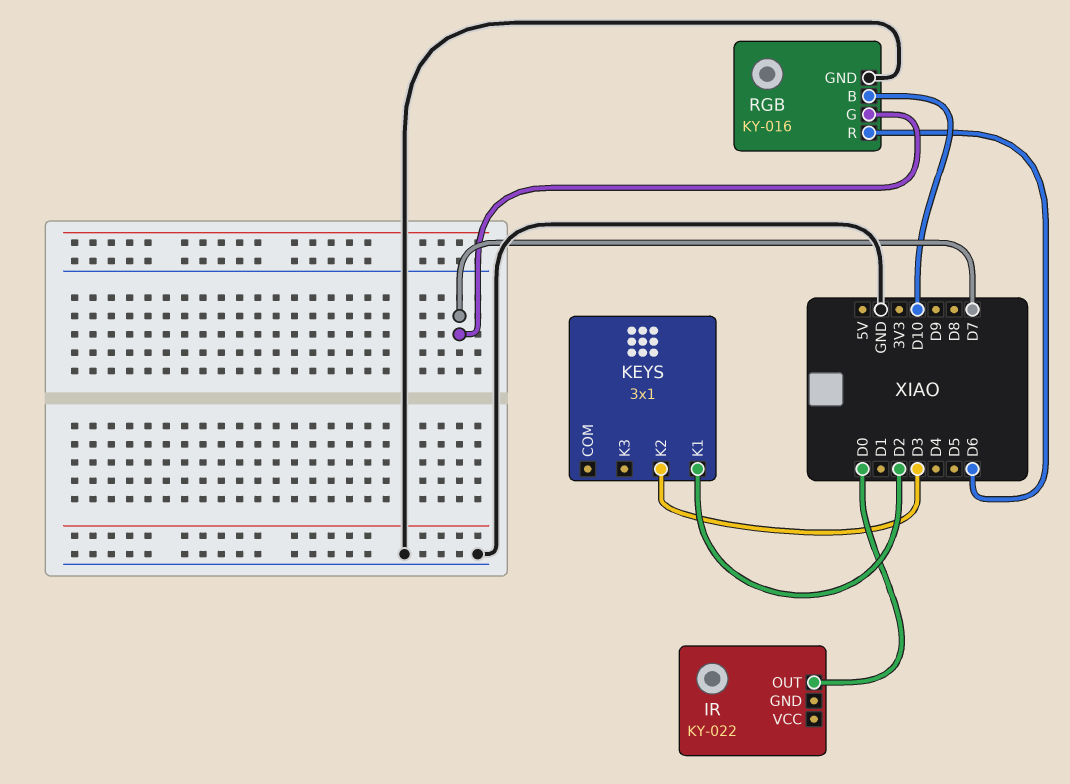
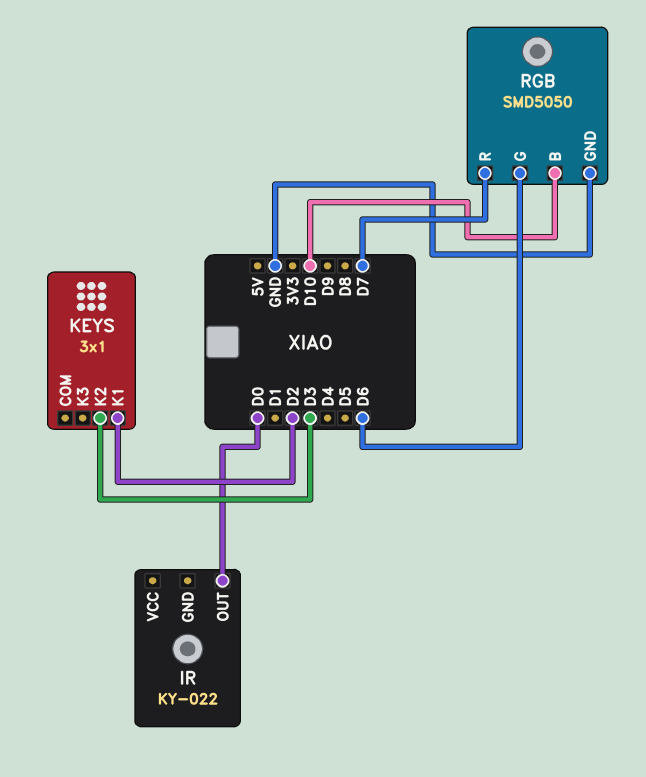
RGB: KY-016 -> SMD5050
RGB pin G: D7 -> D6
RGB pin R: D6 -> D7

